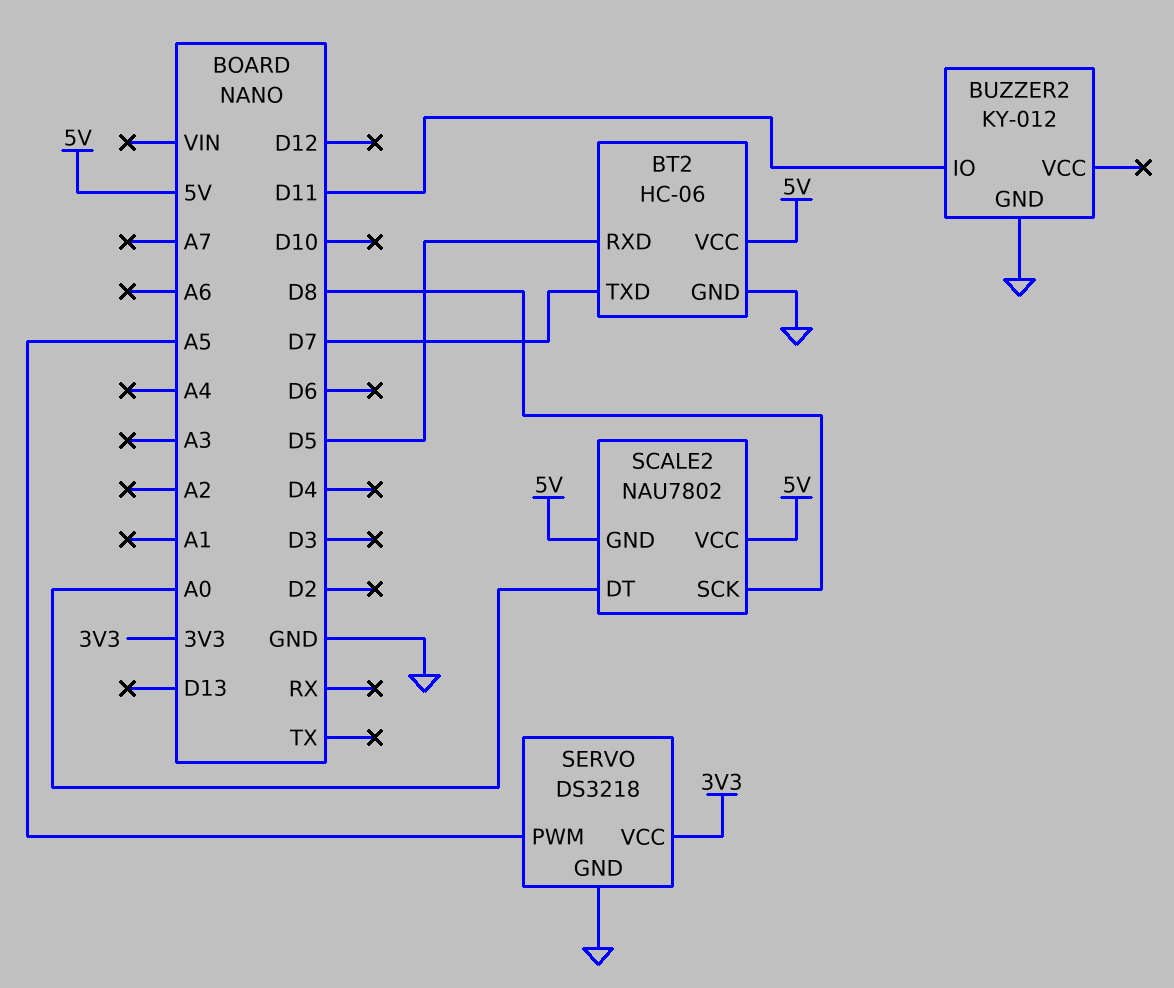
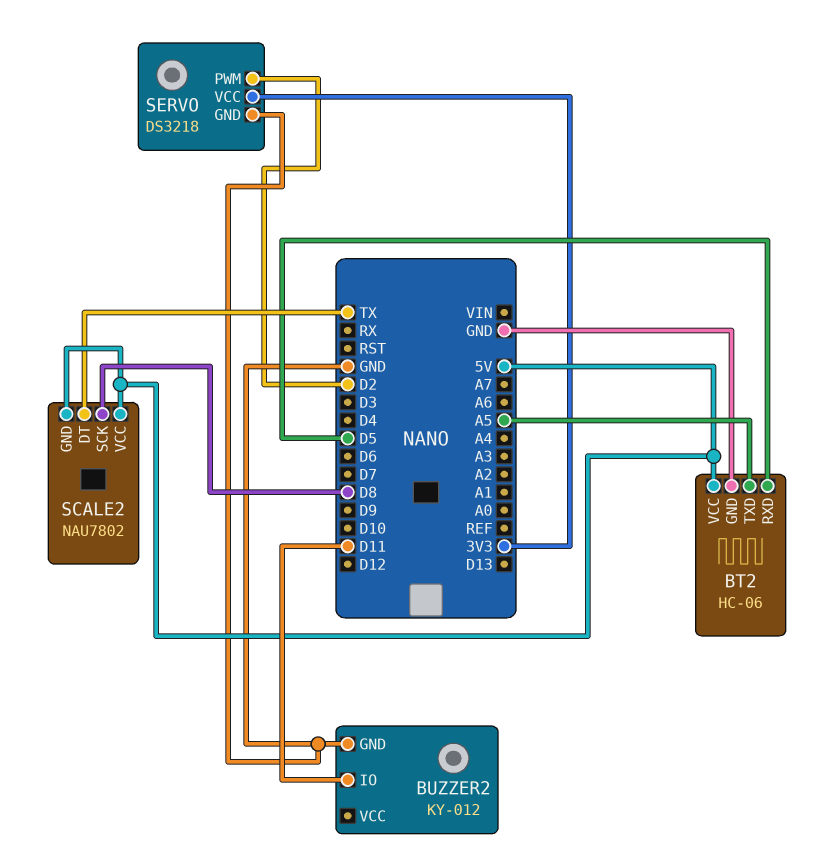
BT2 pin TXD: D7 -> A5
SCALE2 pin DT: A0 -> TX
SERVO pin PWM: A5 -> D2

